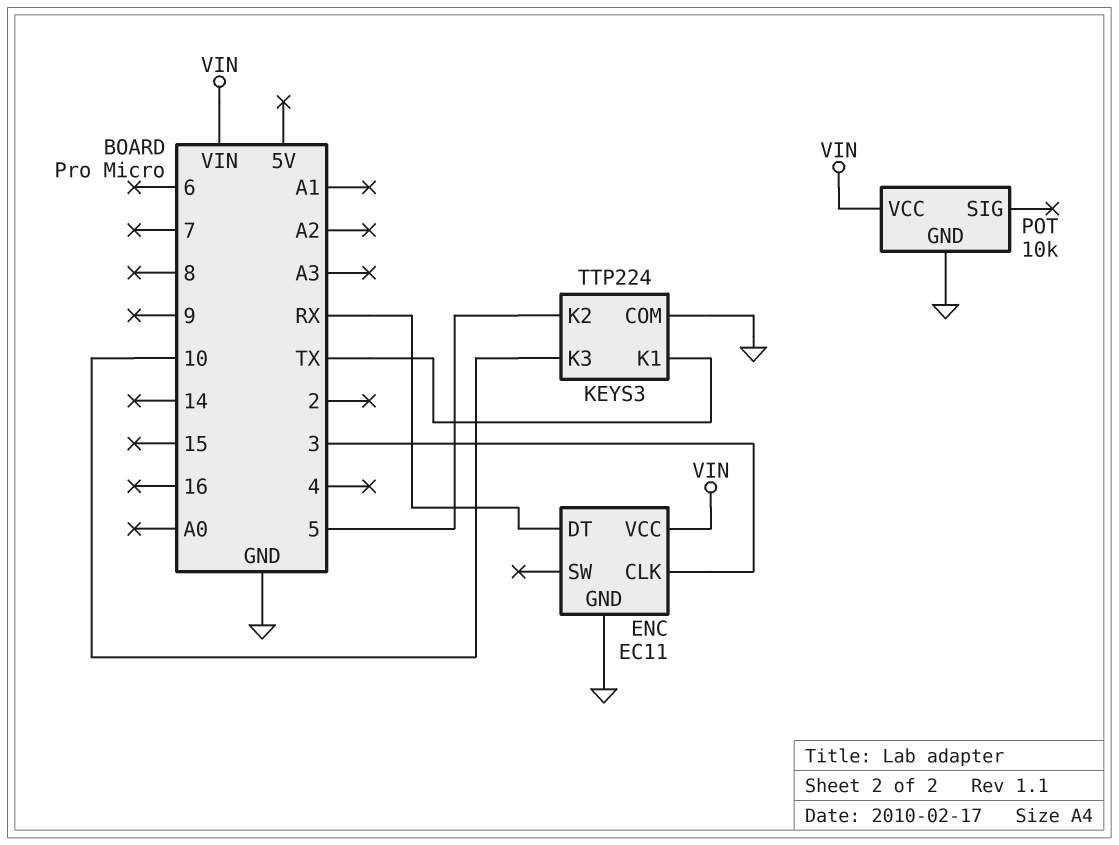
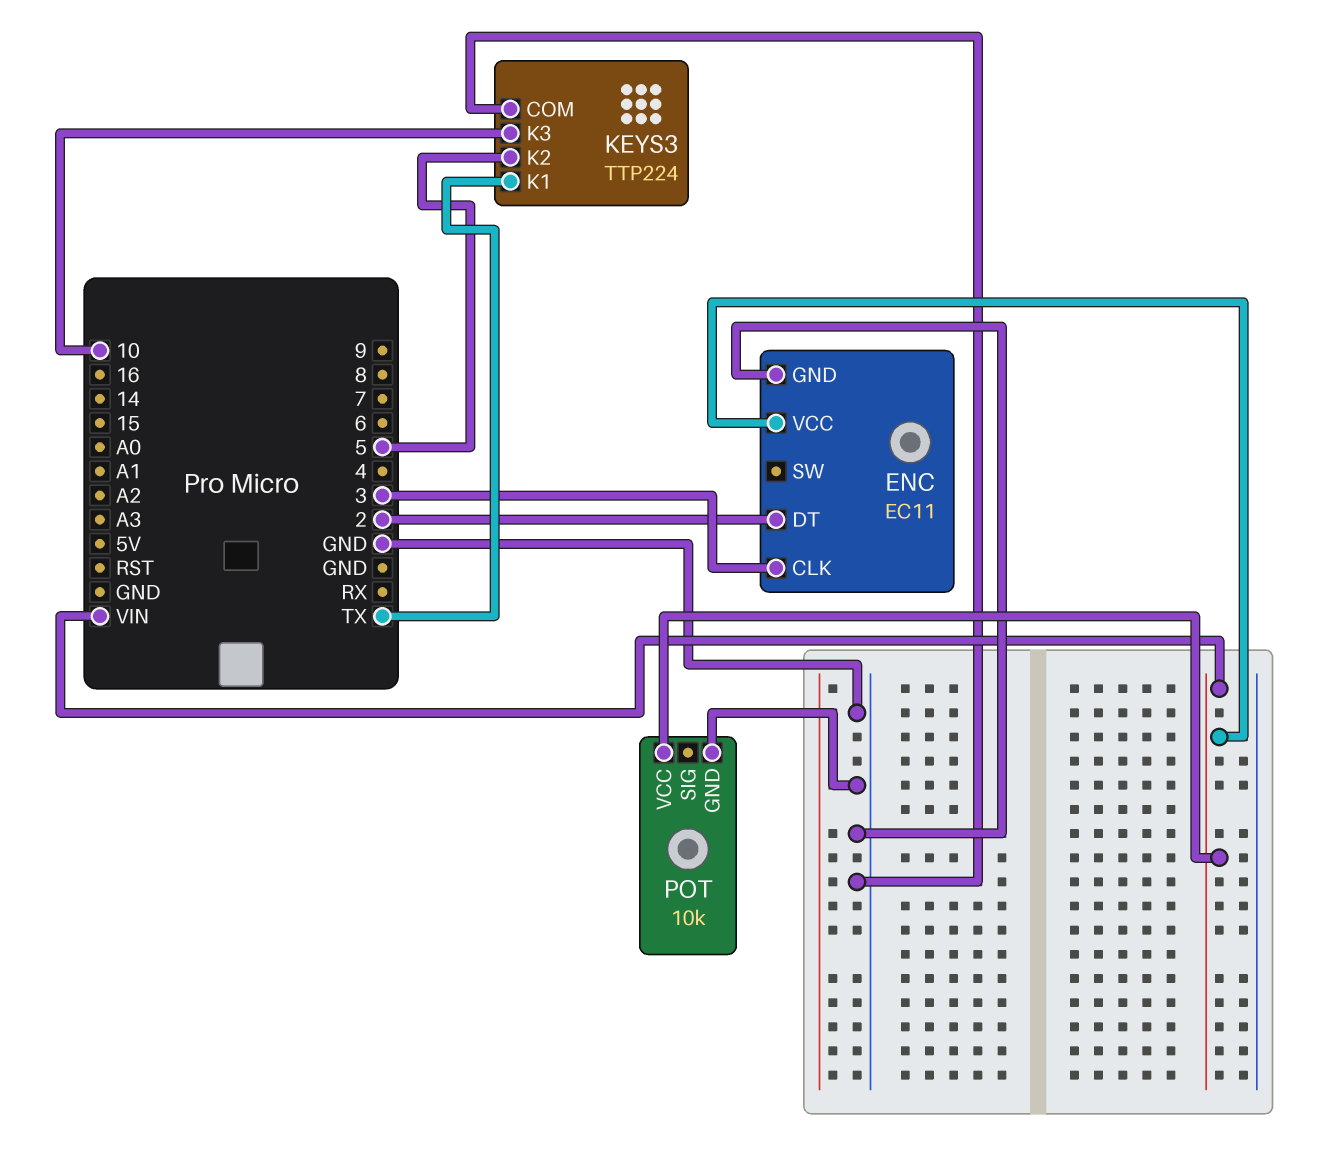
ENC pin DT: RX -> 2

